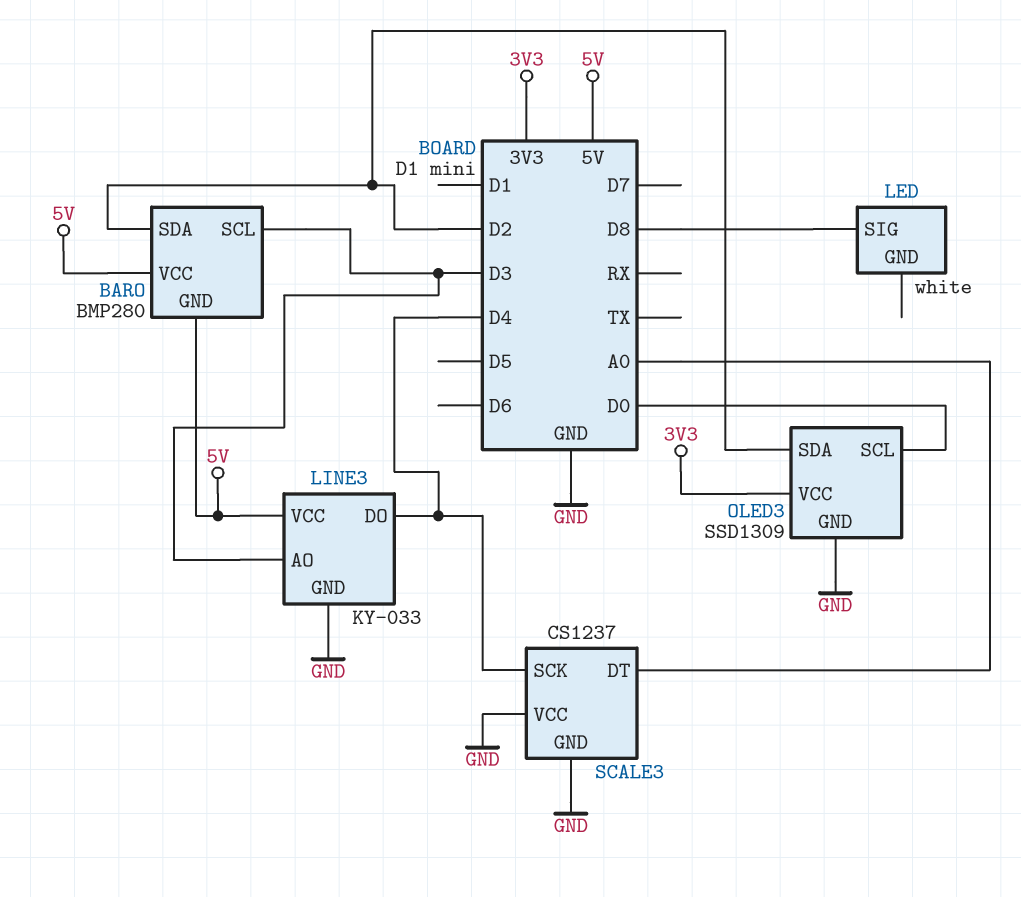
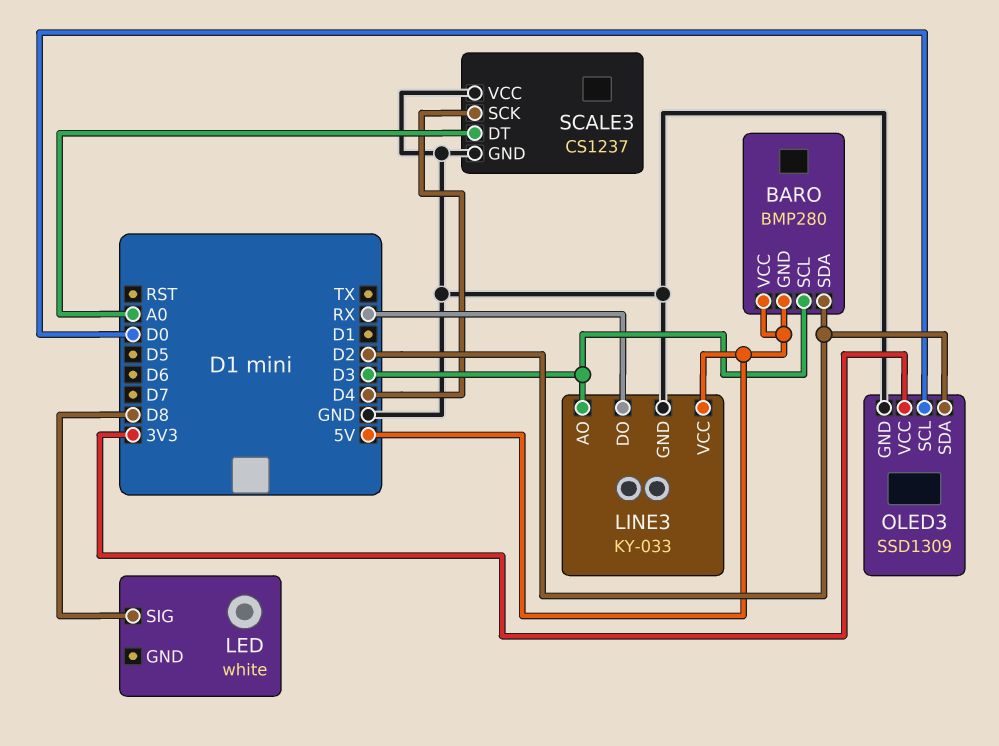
LINE3 pin DO: D4 -> RX

